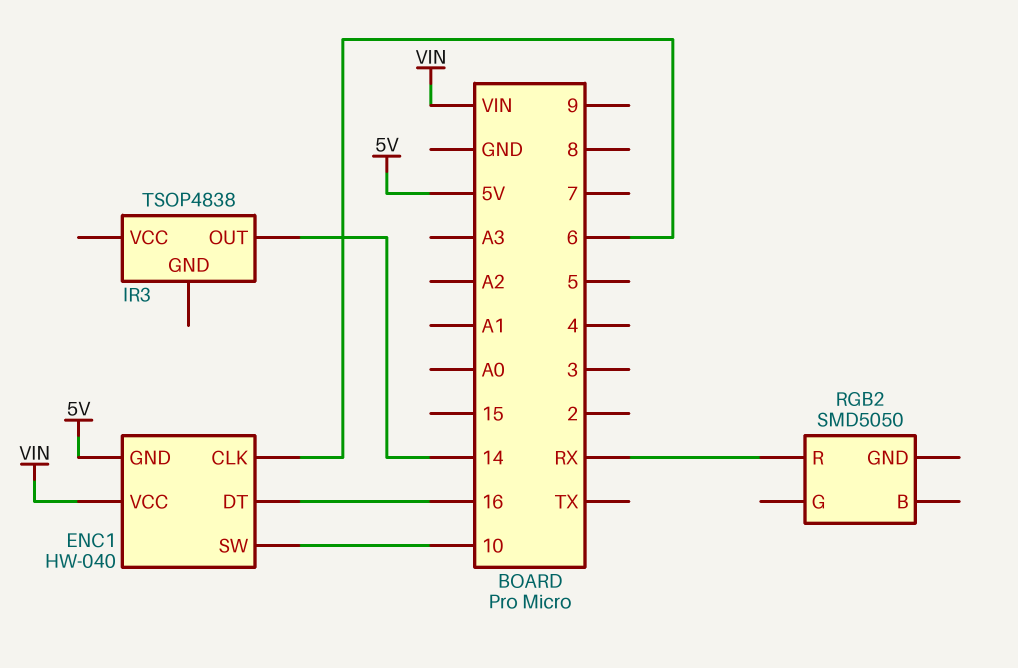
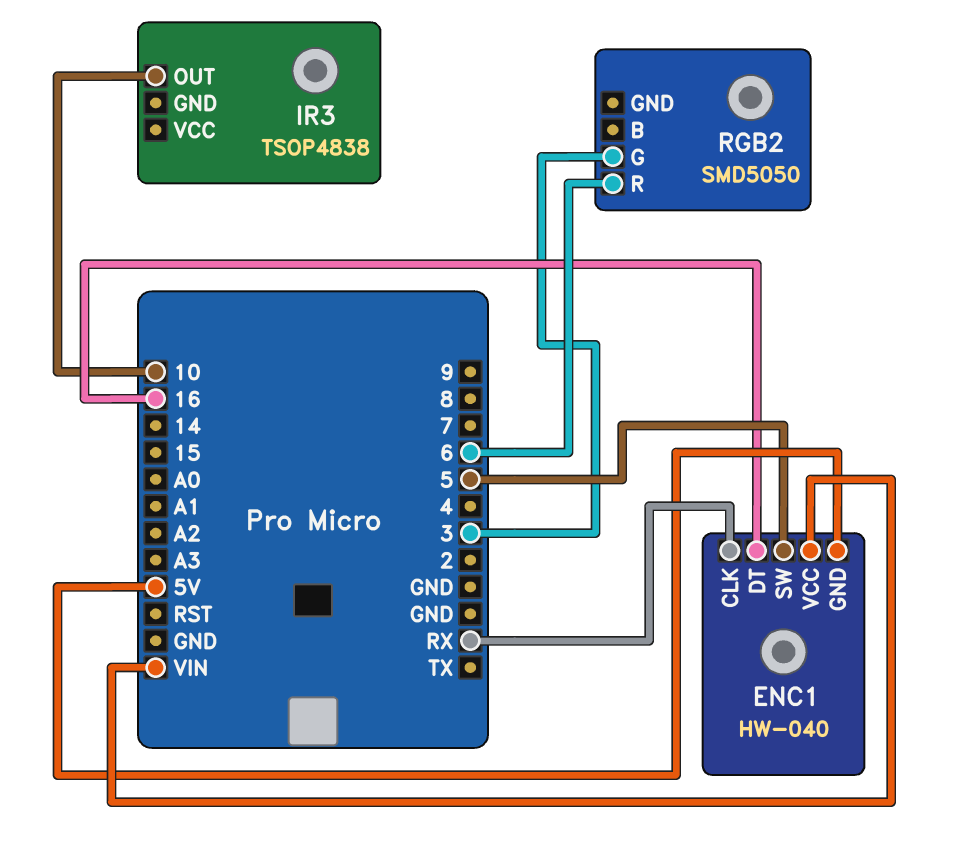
ENC1 pin CLK: 6 -> RX
ENC1 pin SW: 10 -> 5
IR3 pin OUT: 14 -> 10
RGB2 pin G: none -> 3
RGB2 pin R: RX -> 6

